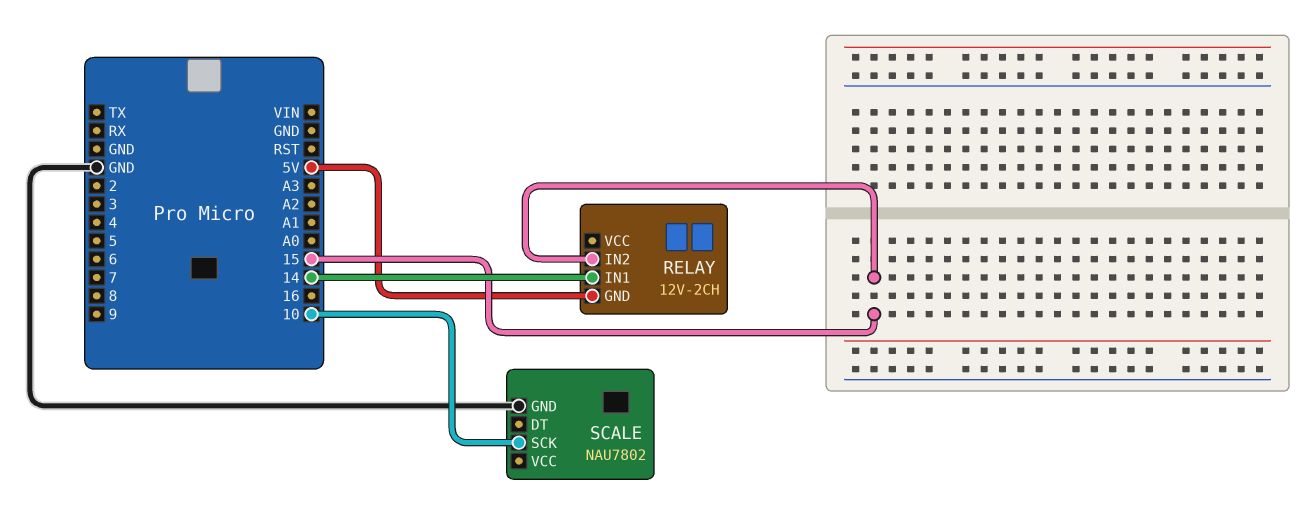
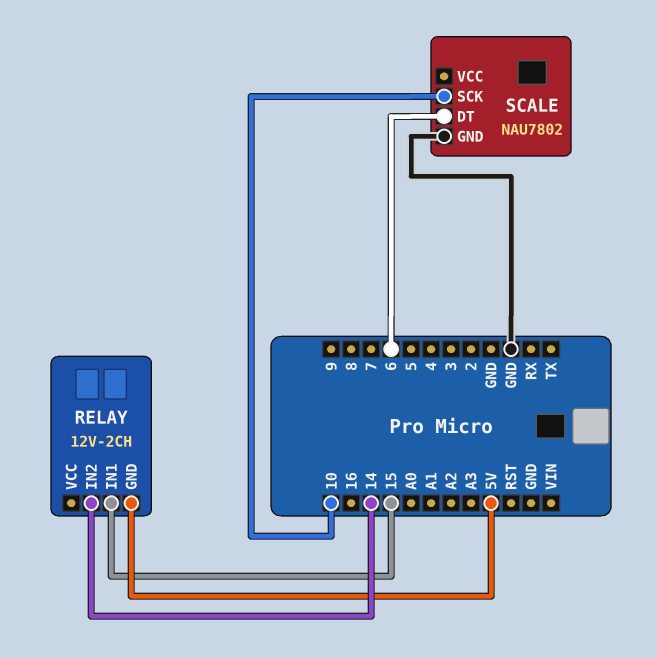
RELAY pin IN1: 14 -> 15
RELAY pin IN2: 15 -> 14
SCALE pin DT: none -> 6

